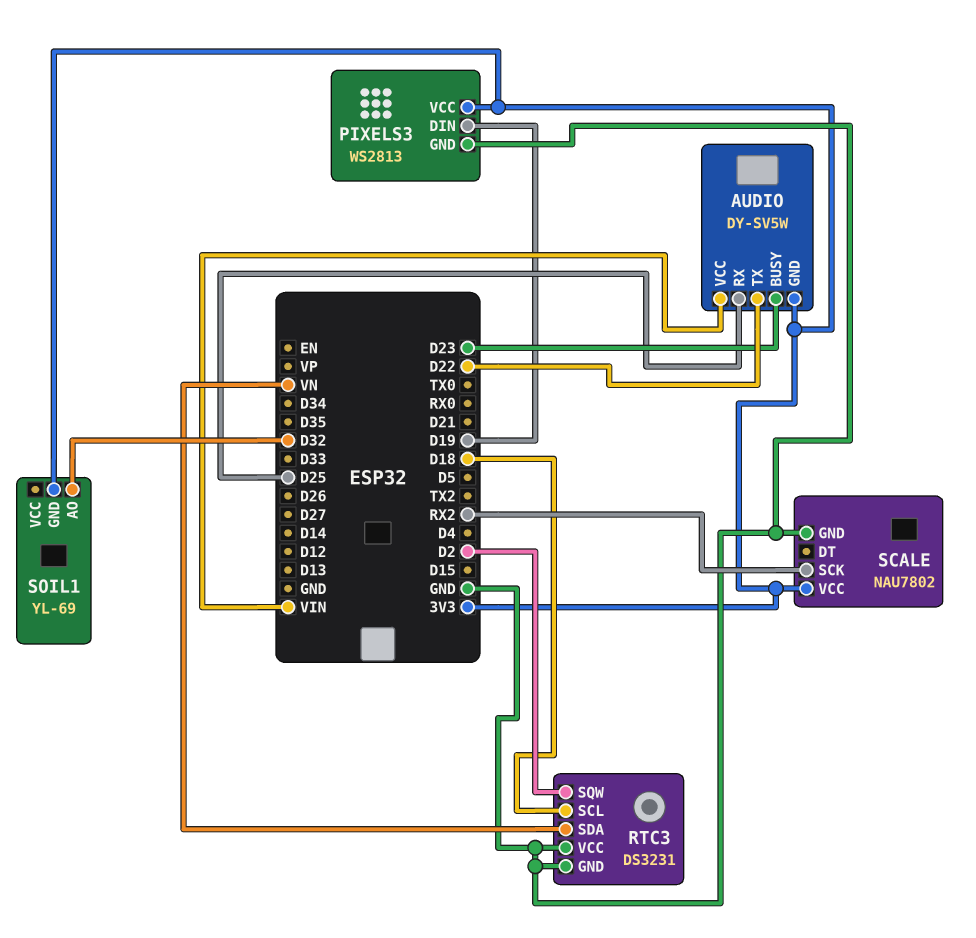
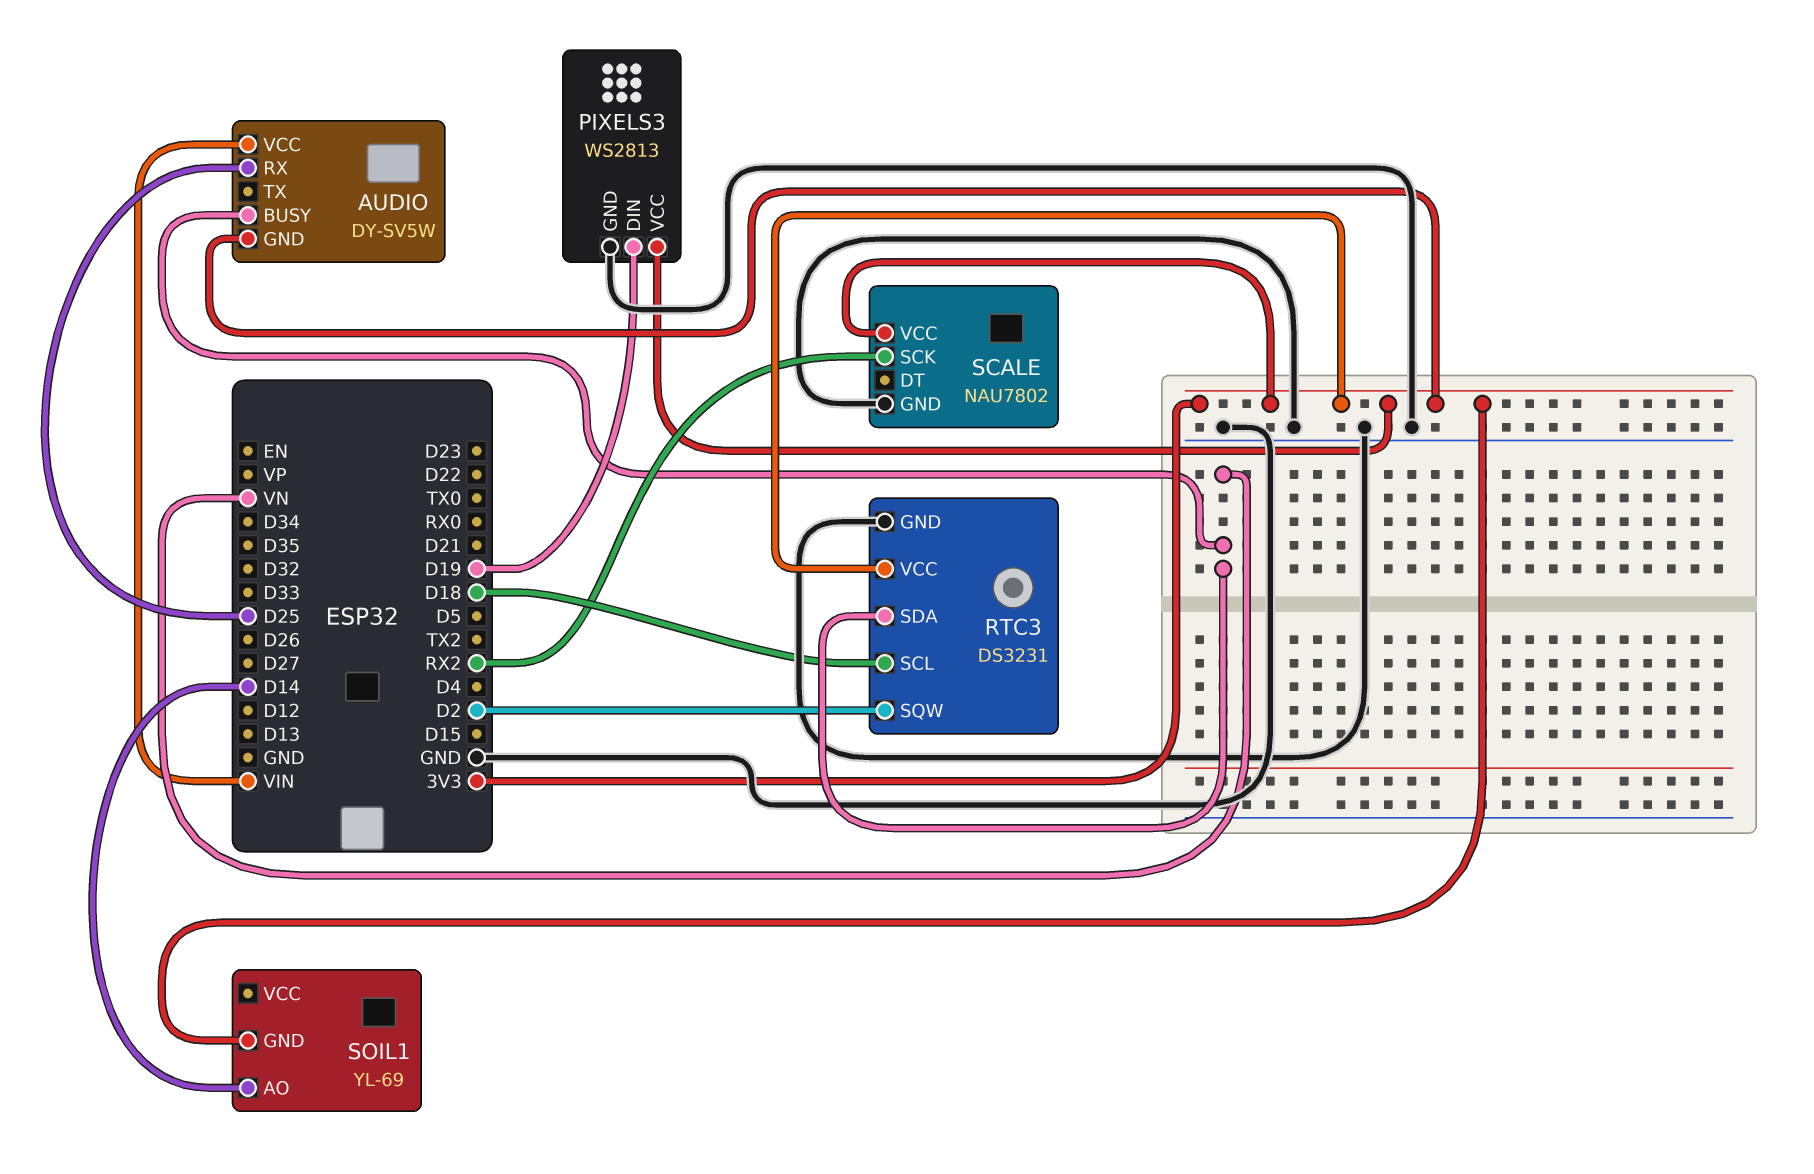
AUDIO pin BUSY: D23 -> VN
AUDIO pin TX: D22 -> none
RTC3 pin VCC: GND -> 3V3
SOIL1 pin AO: D32 -> D14

